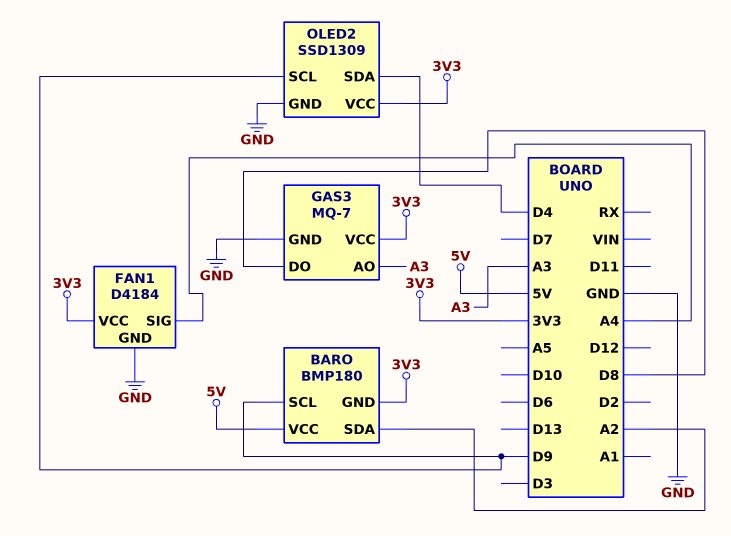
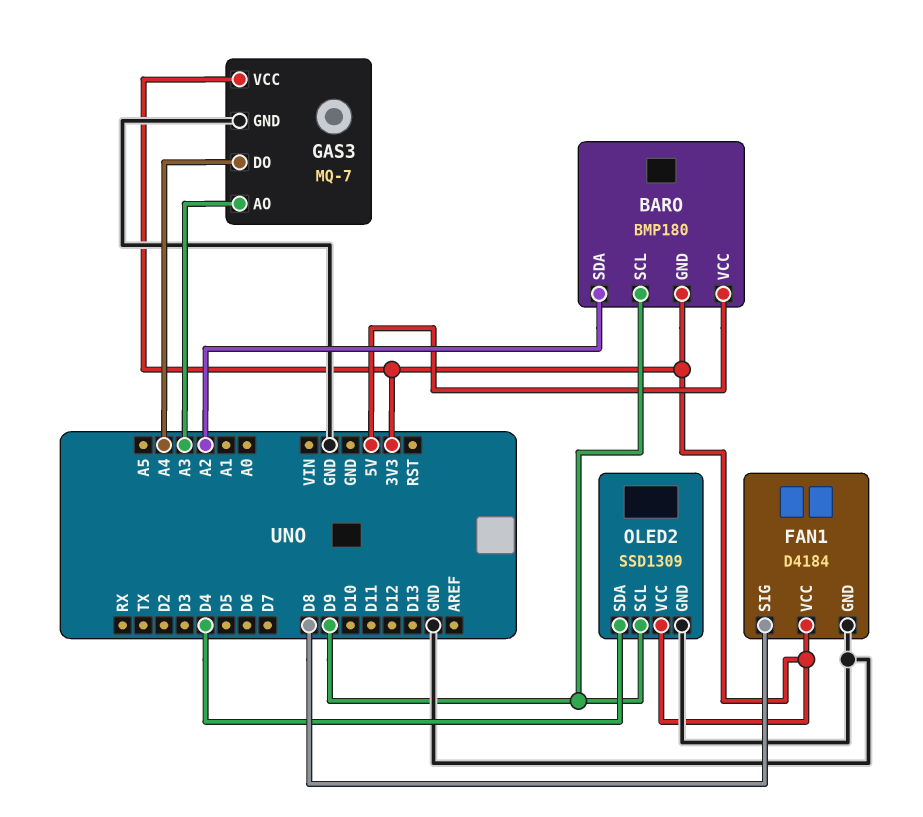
FAN1 pin SIG: A4 -> D8
GAS3 pin DO: D8 -> A4

